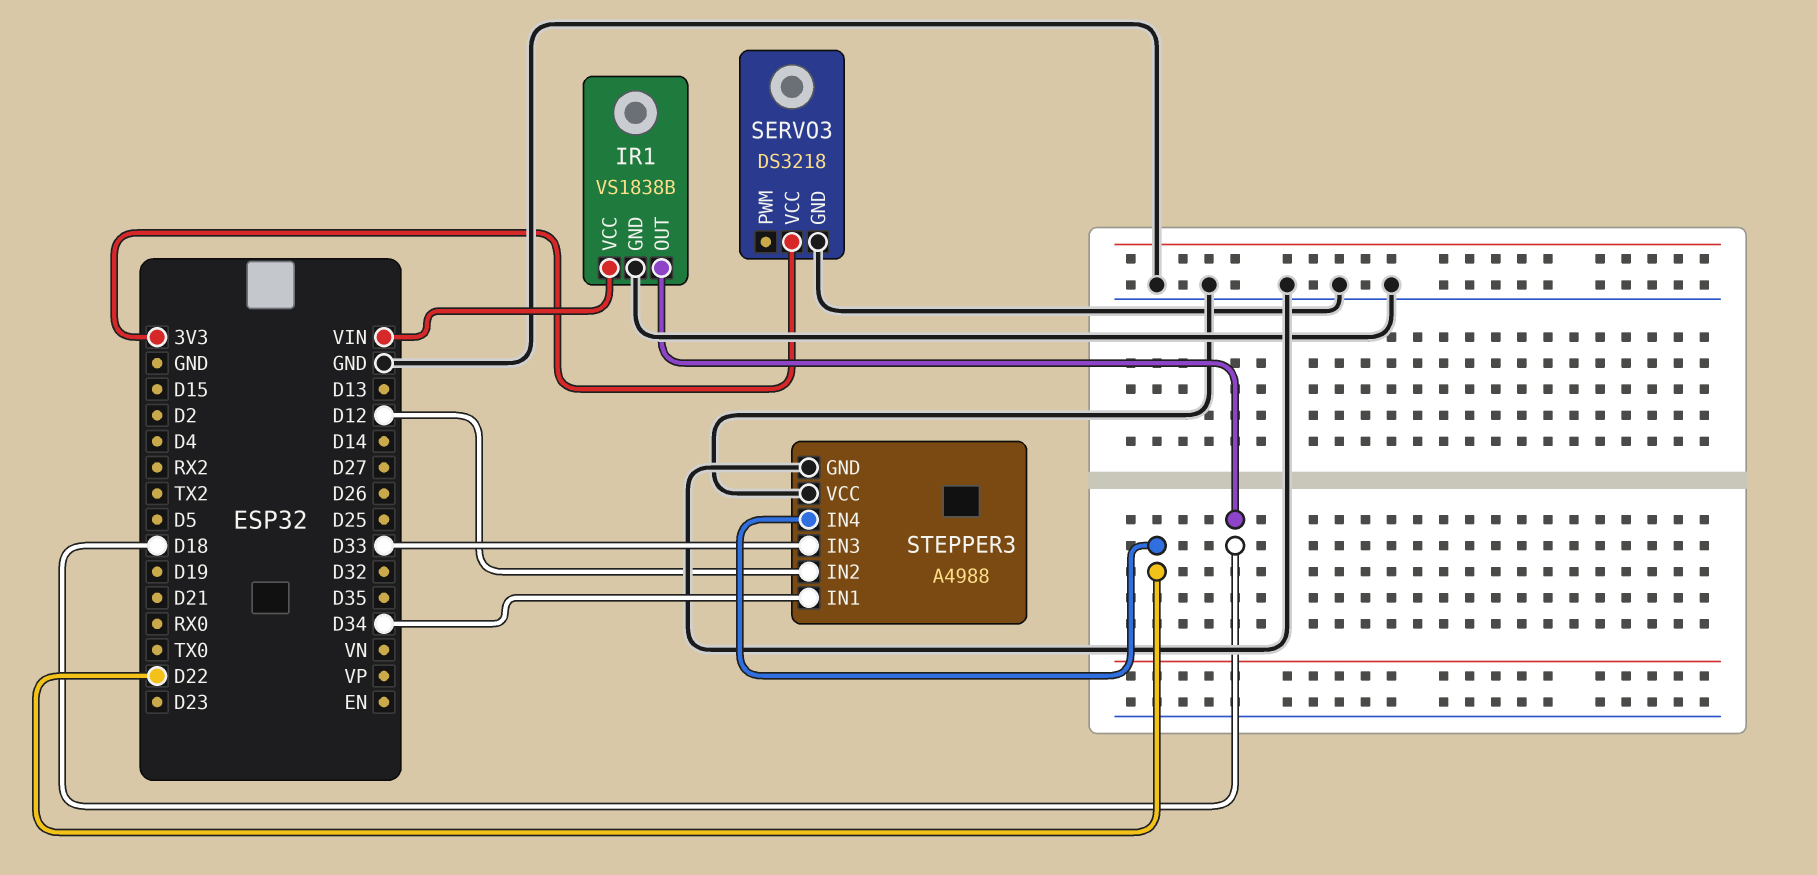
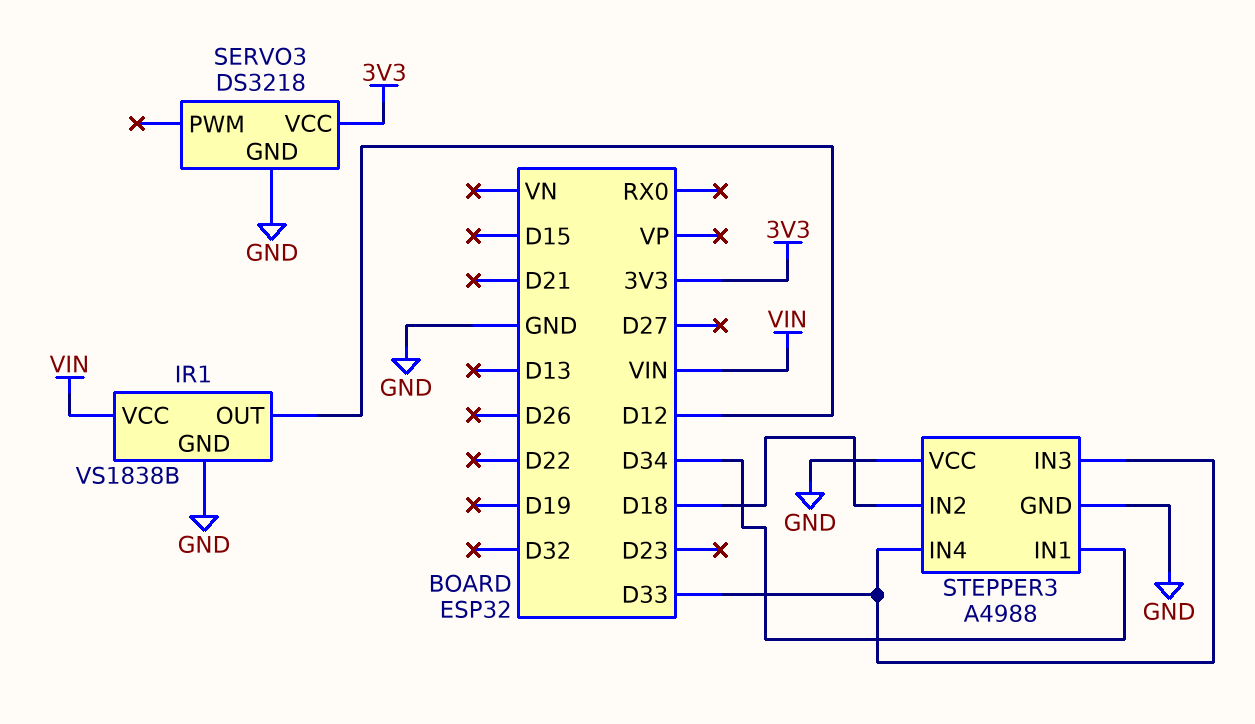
IR1 pin OUT: D18 -> D12
STEPPER3 pin IN2: D12 -> D18
STEPPER3 pin IN4: D22 -> D33

